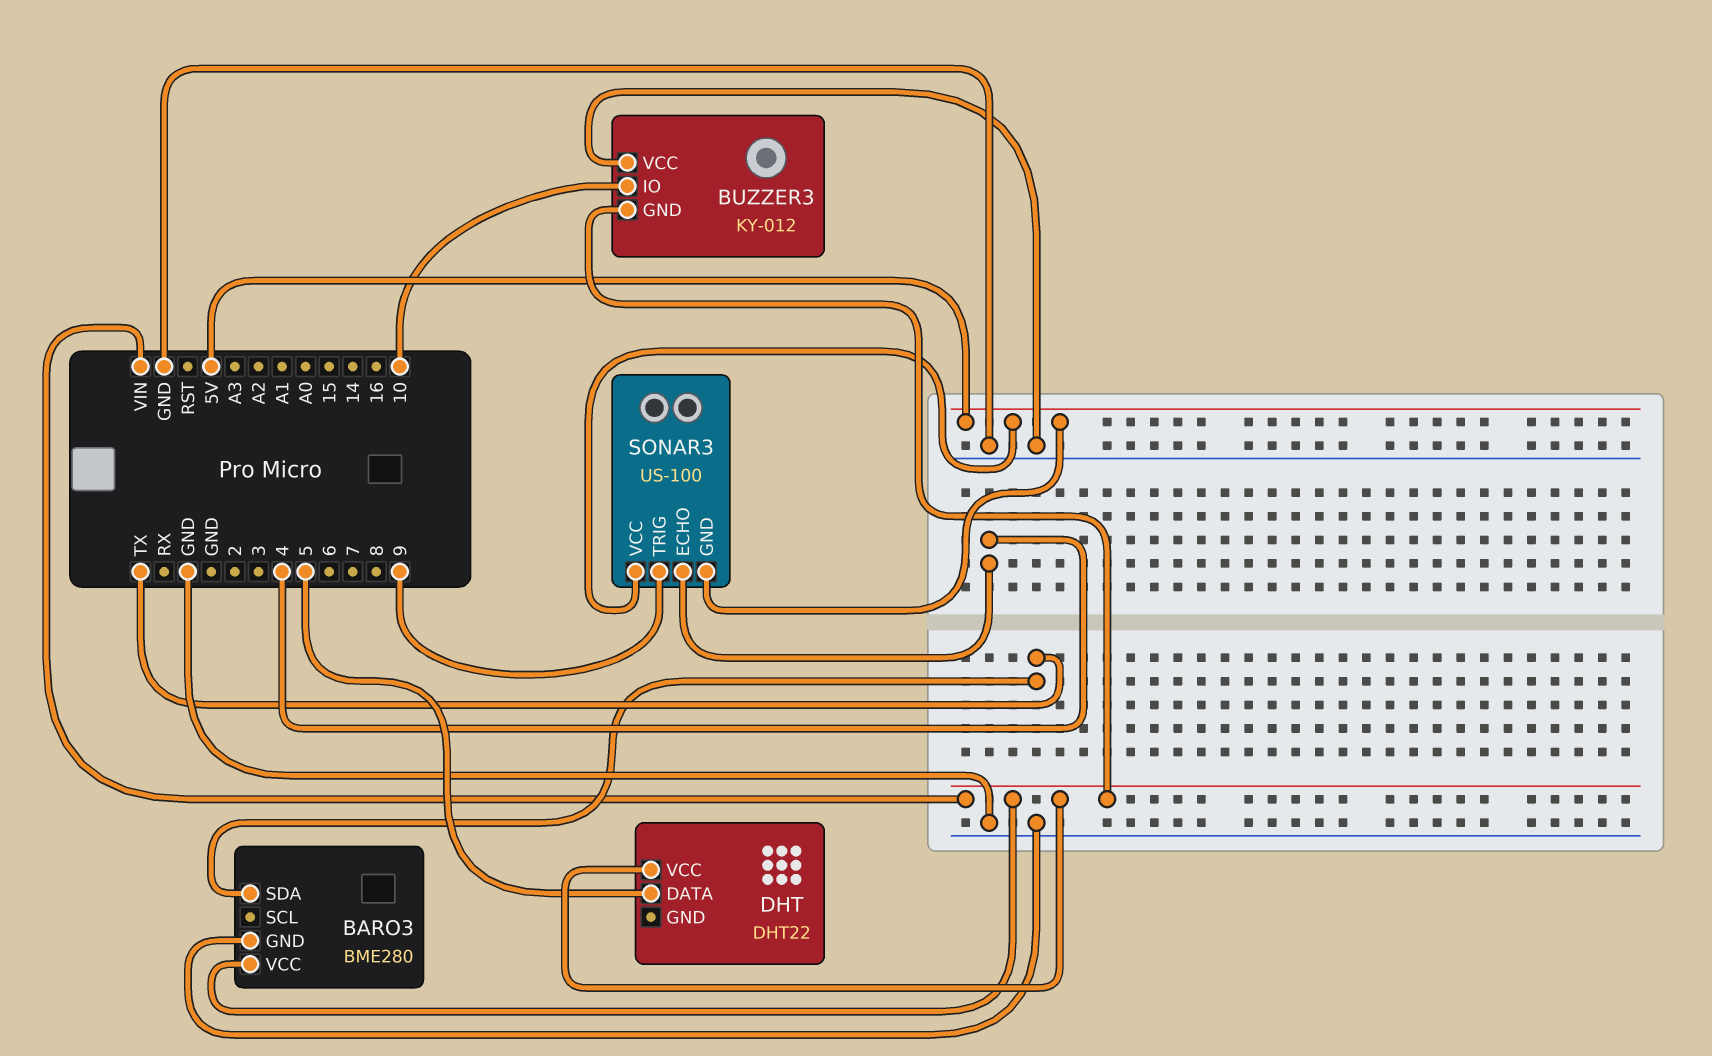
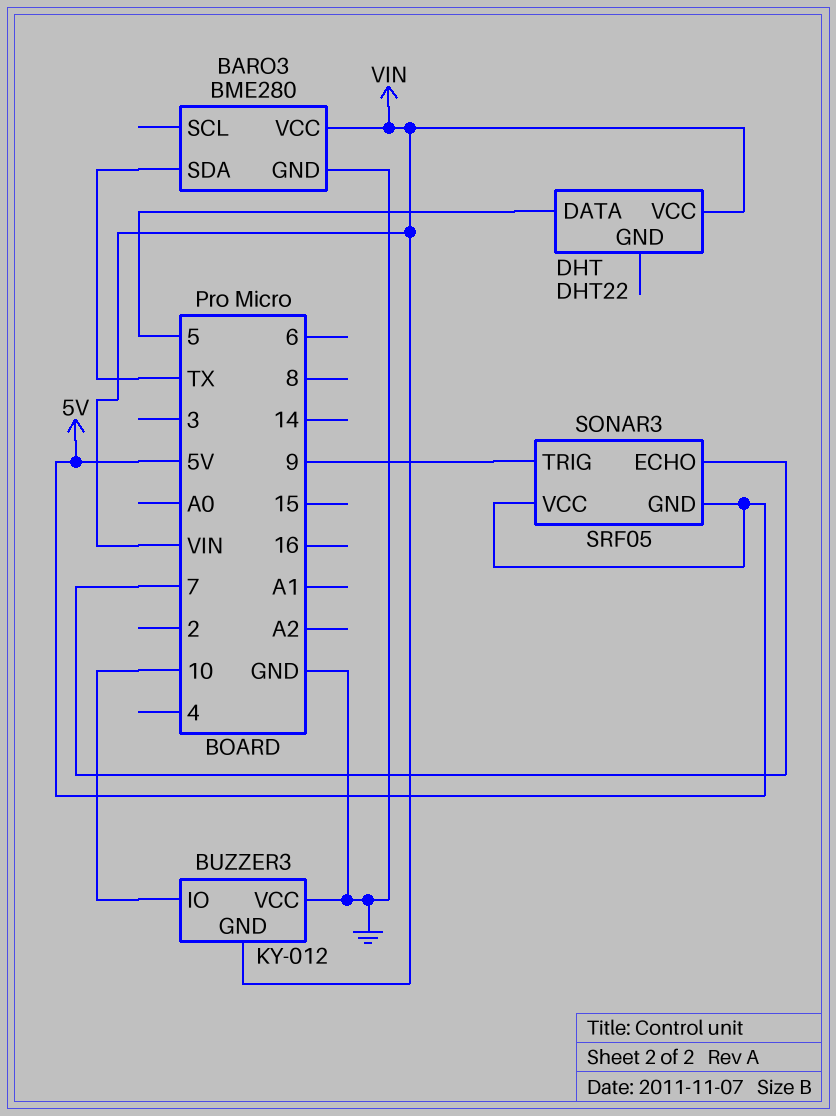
SONAR3: US-100 -> SRF05
SONAR3 pin ECHO: 4 -> 7

